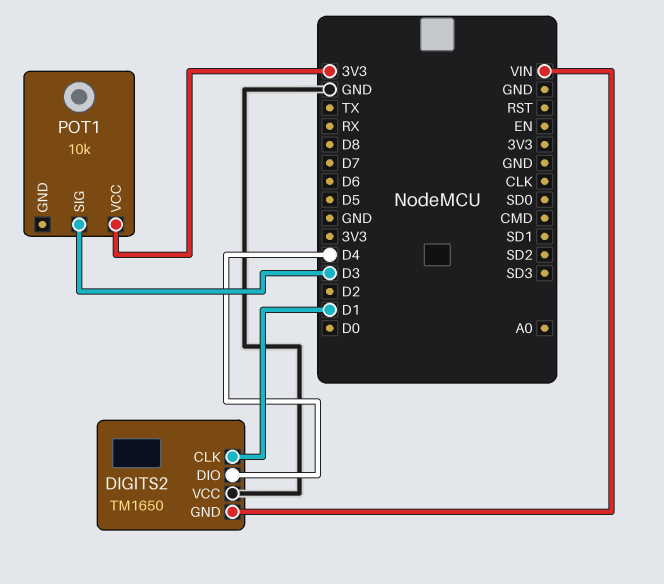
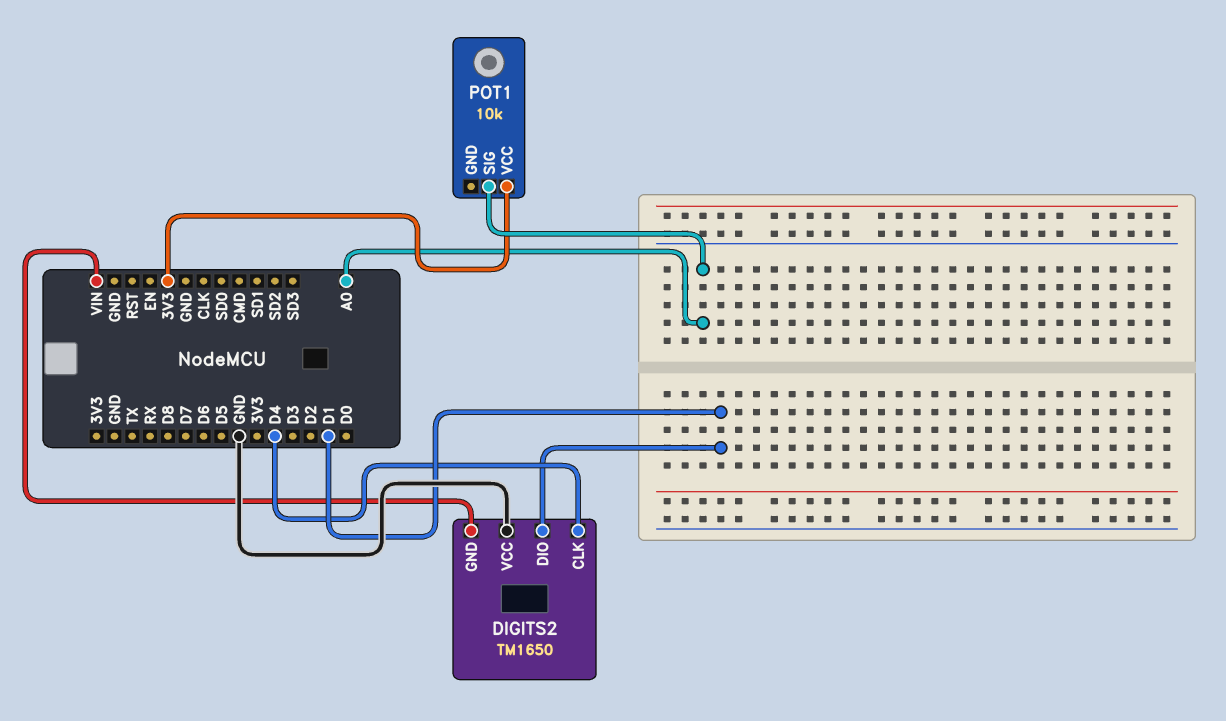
DIGITS2 pin CLK: D1 -> D4
DIGITS2 pin DIO: D4 -> D1
POT1 pin SIG: D3 -> A0

